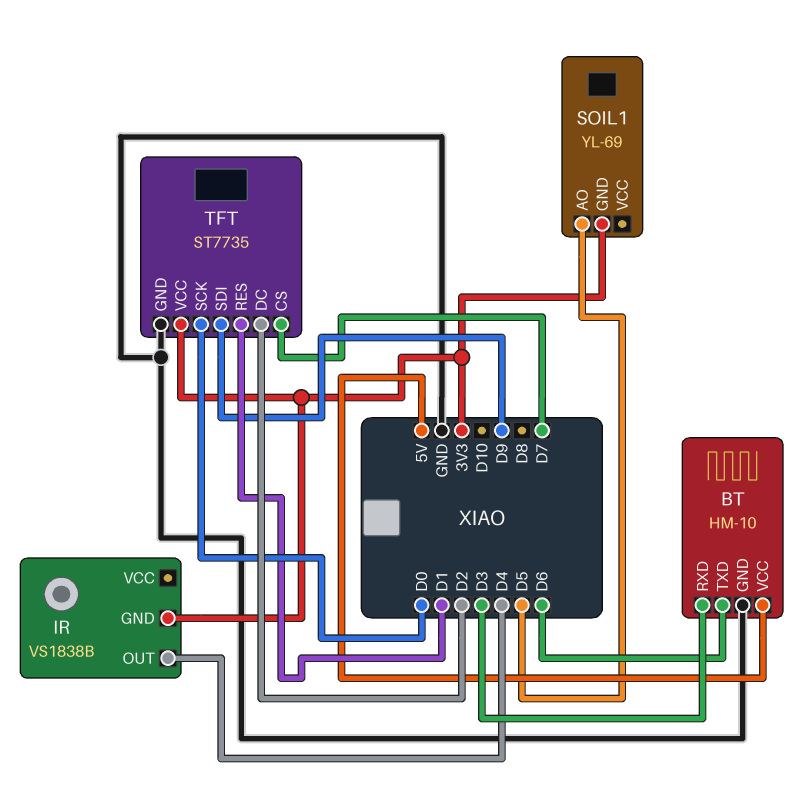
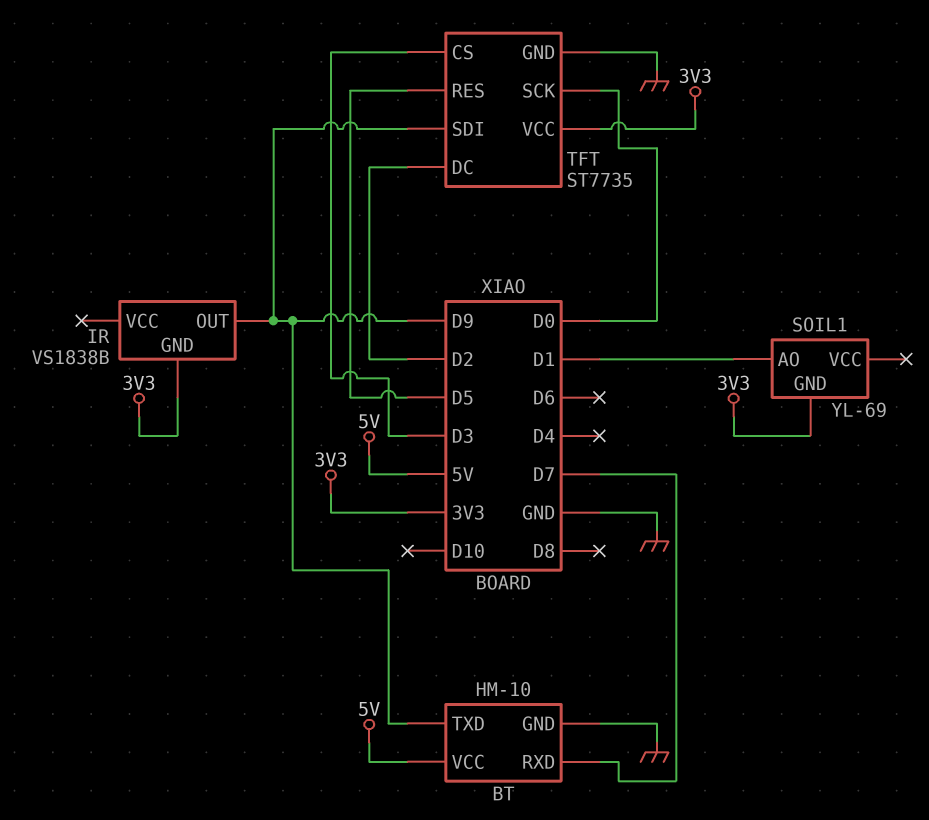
BT pin RXD: D3 -> D7
BT pin TXD: D6 -> D9
IR pin OUT: D4 -> D9
SOIL1 pin AO: D5 -> D1
TFT pin CS: D7 -> D3
TFT pin RES: D1 -> D5

